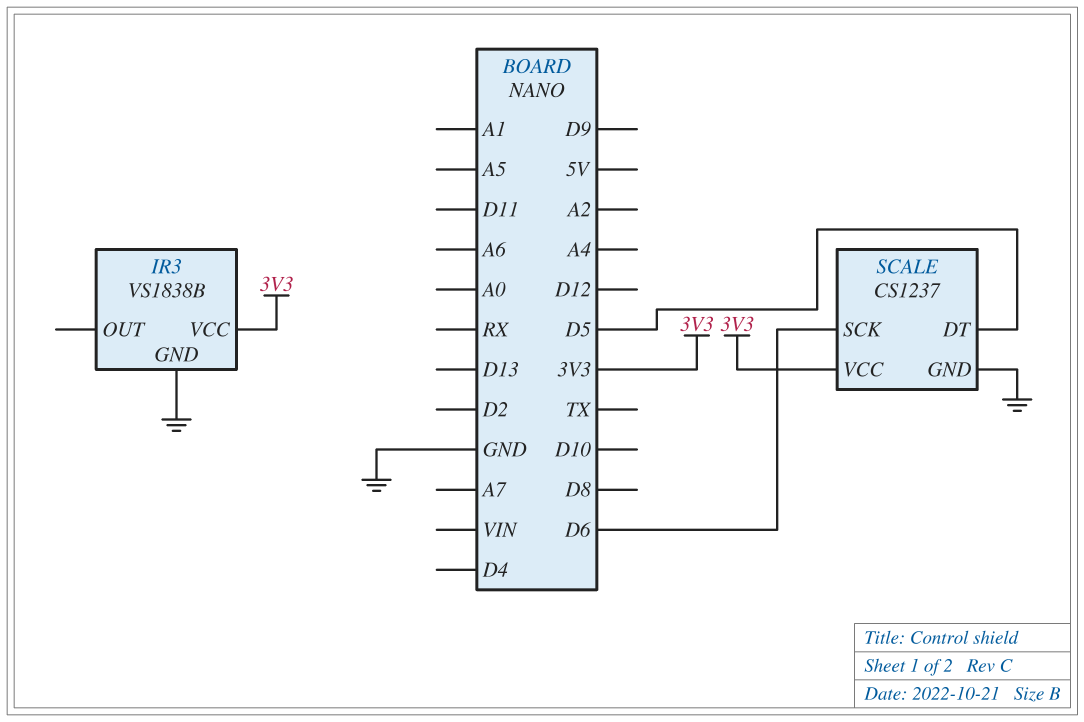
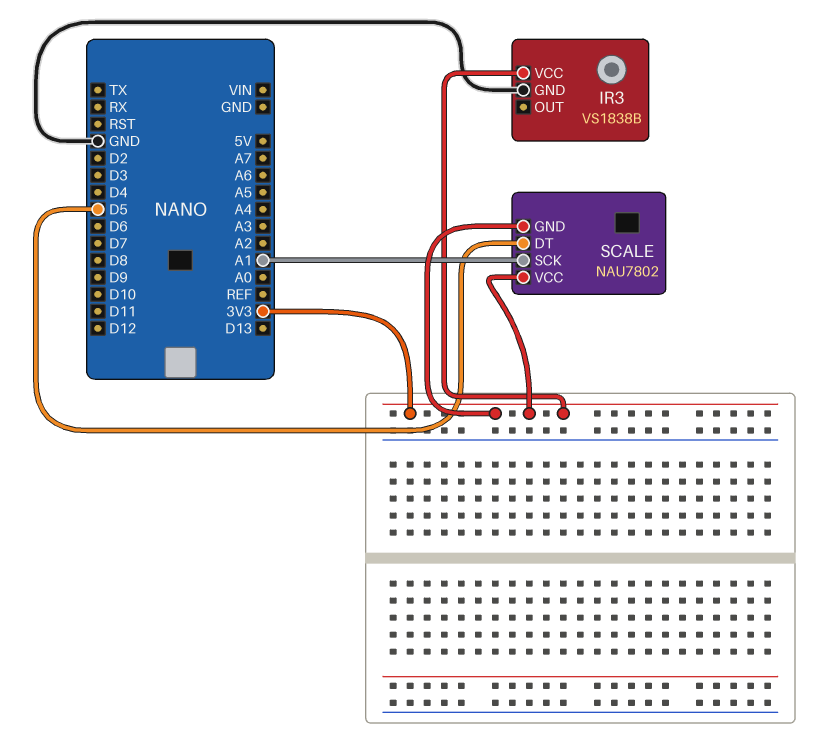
SCALE: CS1237 -> NAU7802
SCALE pin GND: GND -> 3V3
SCALE pin SCK: D6 -> A1

